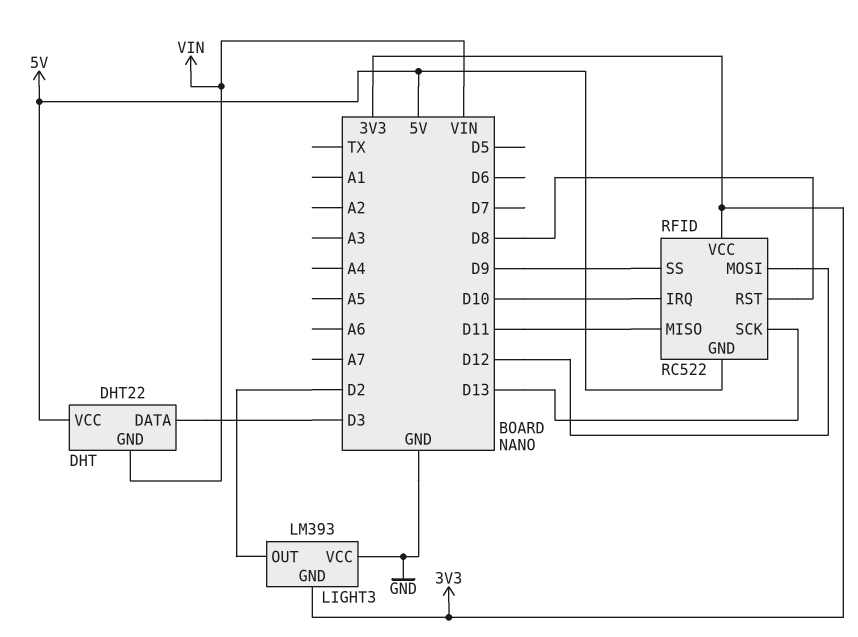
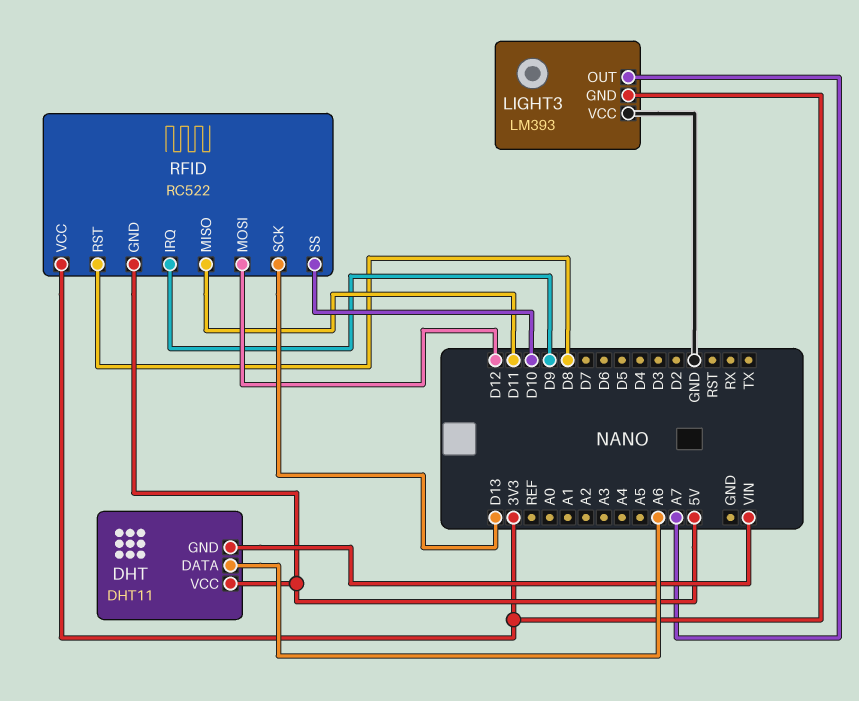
DHT: DHT22 -> DHT11
DHT pin DATA: D3 -> A6
LIGHT3 pin OUT: D2 -> A7
RFID pin IRQ: D10 -> D9
RFID pin SS: D9 -> D10

